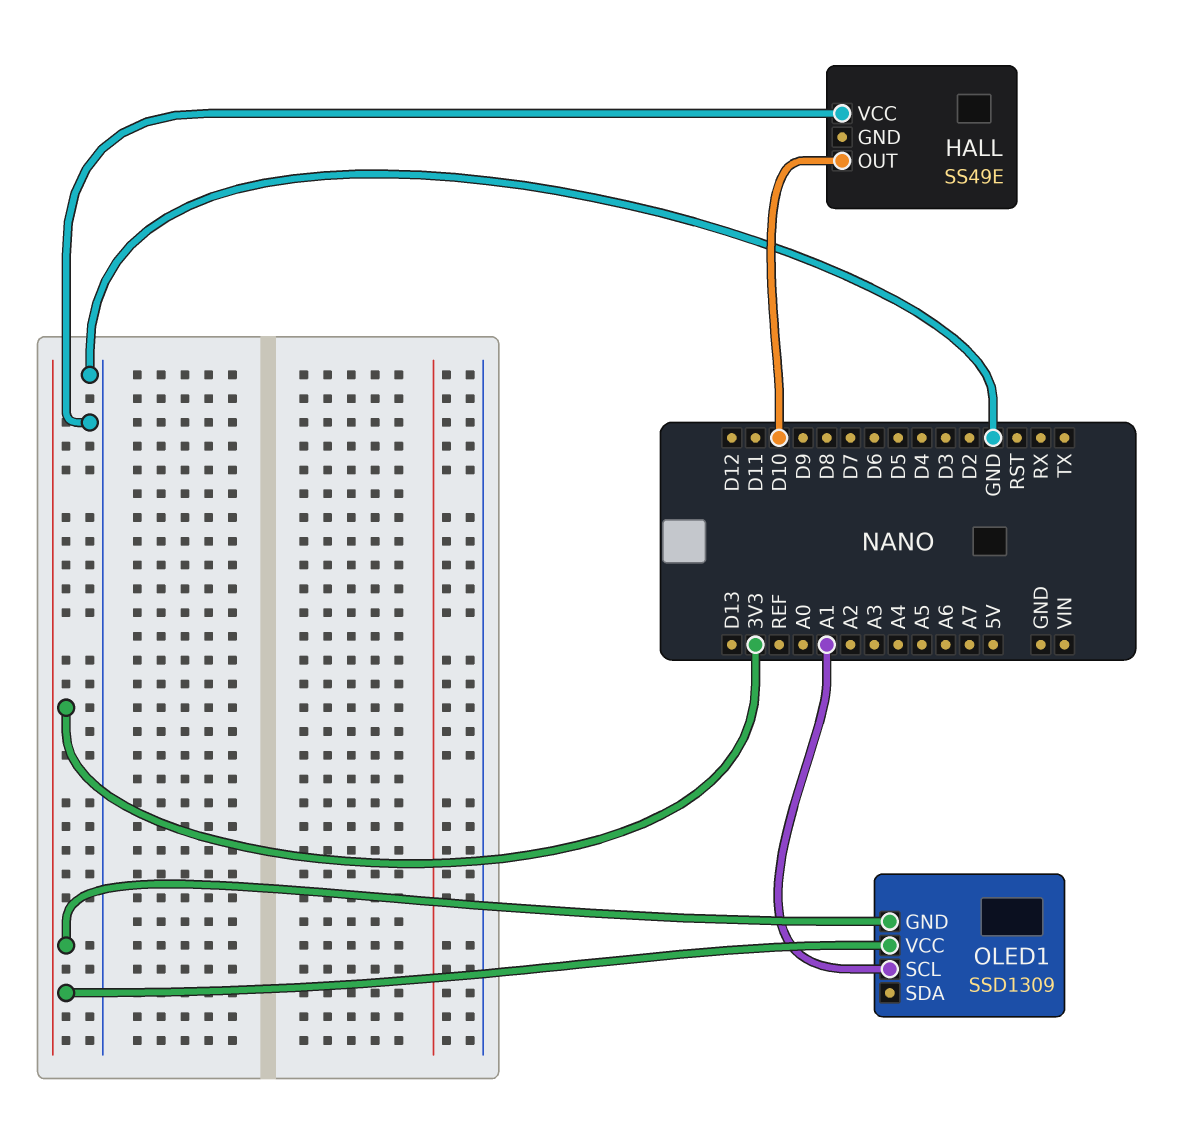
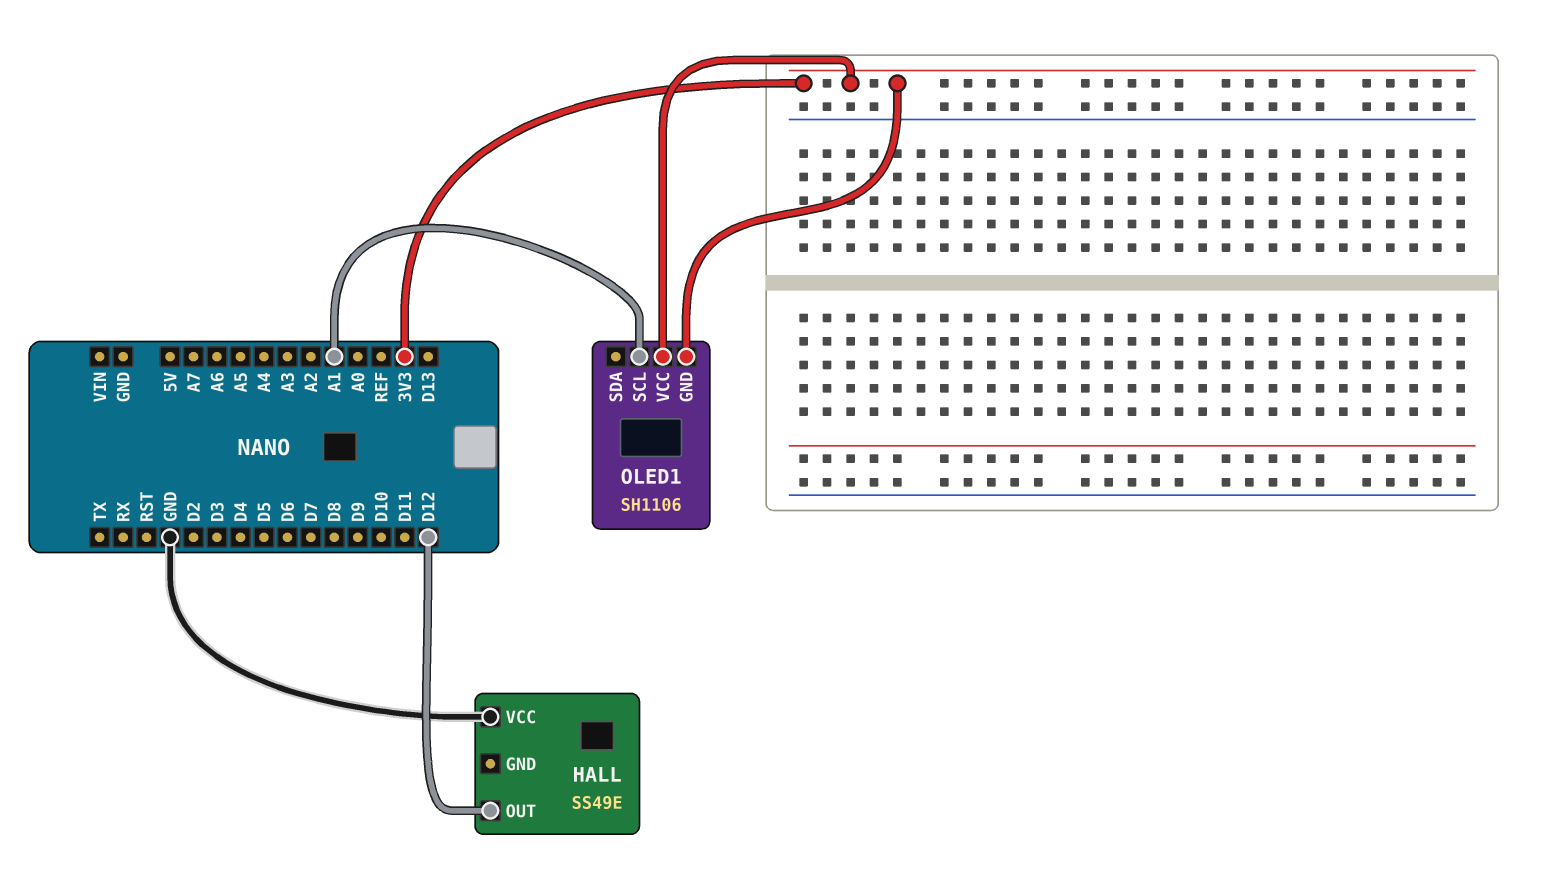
HALL pin OUT: D10 -> D12
OLED1: SSD1309 -> SH1106

